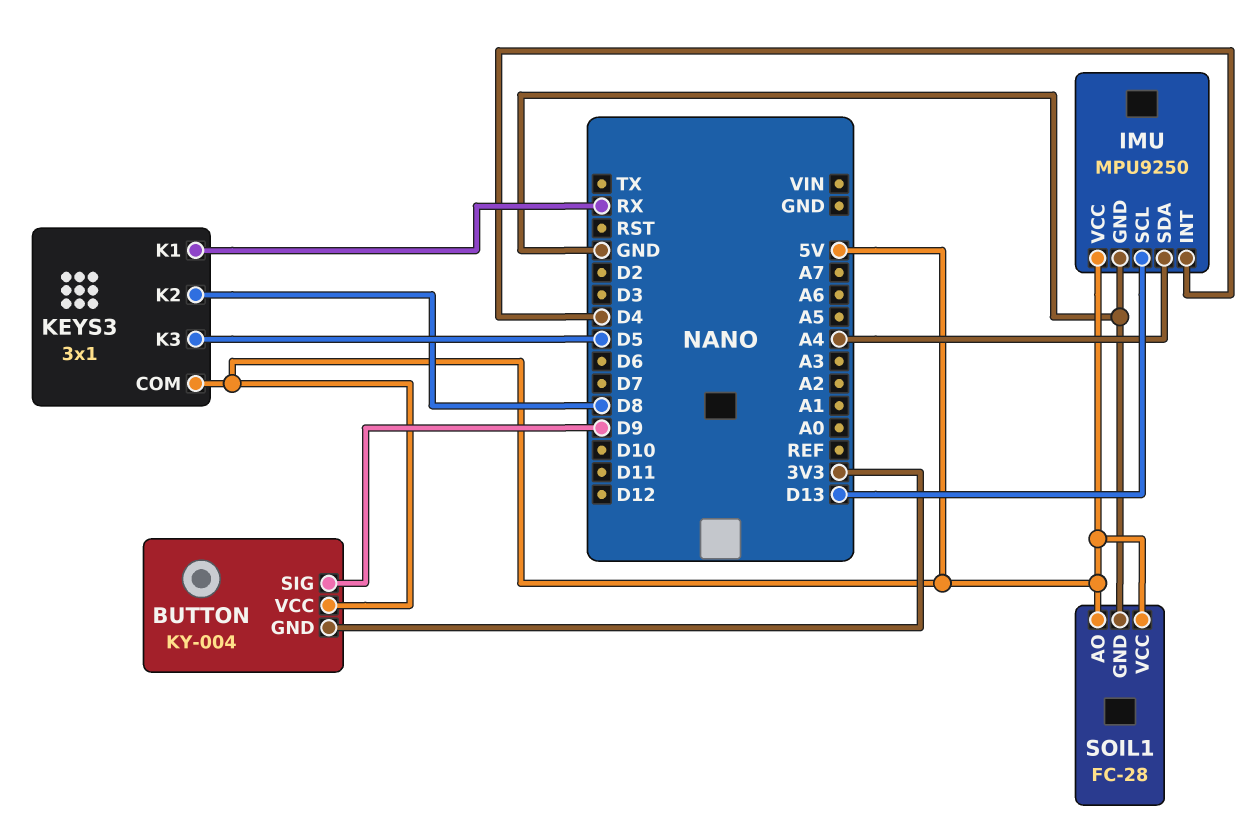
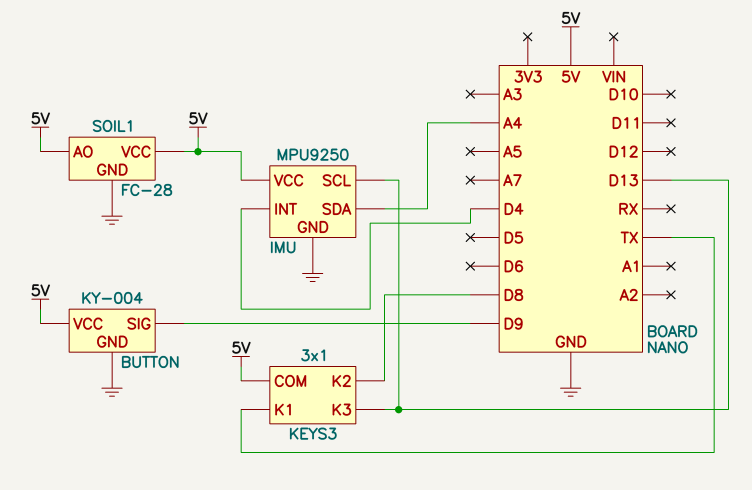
BUTTON pin GND: 3V3 -> GND
KEYS3 pin K1: RX -> TX
KEYS3 pin K3: D5 -> D13

